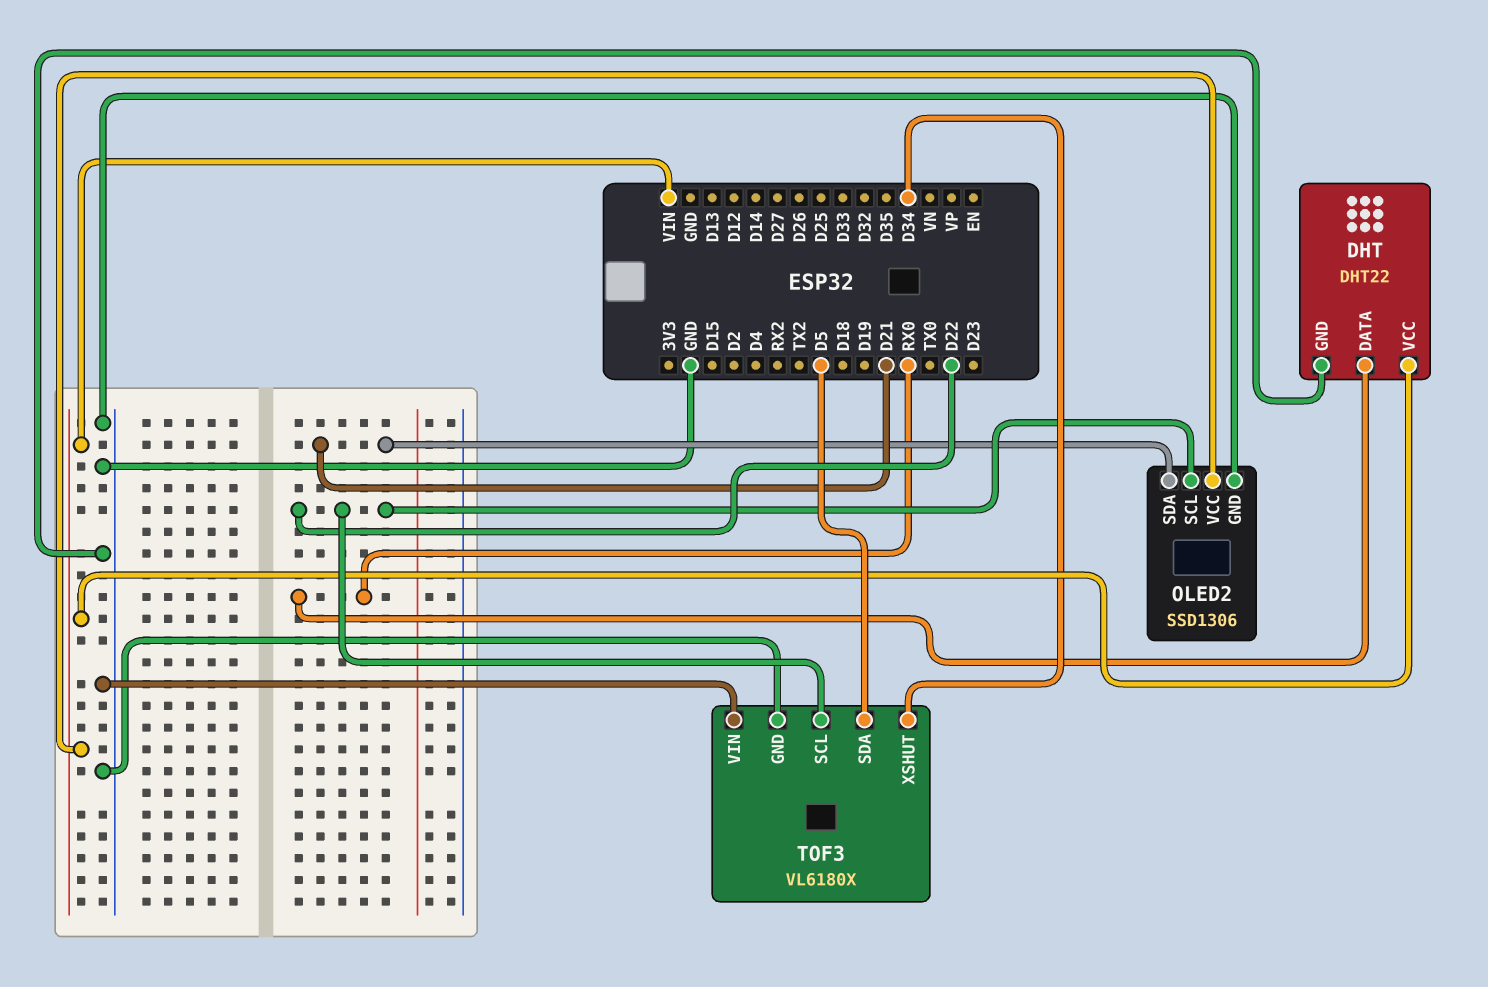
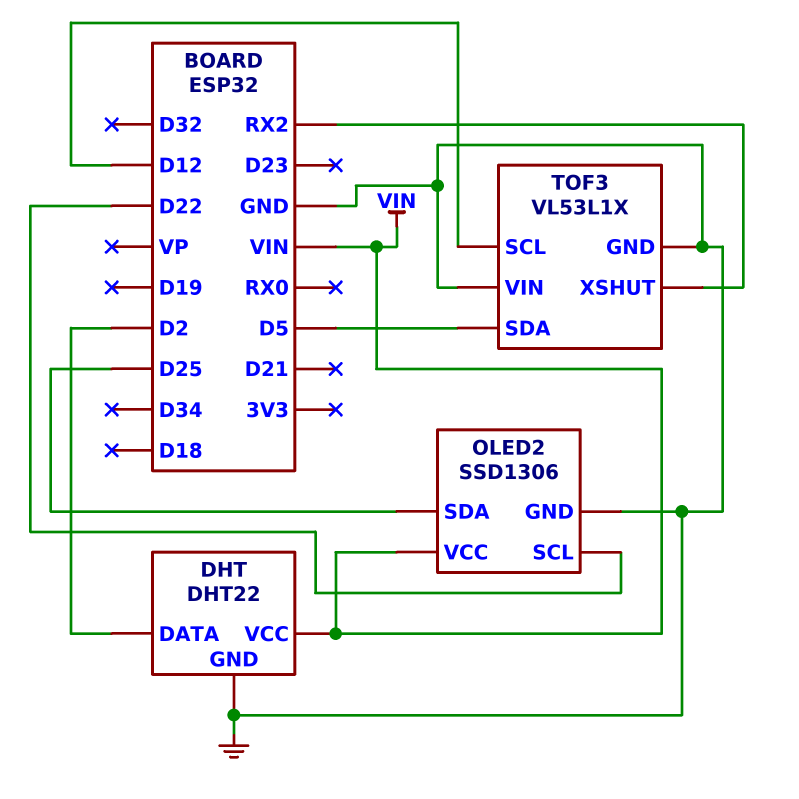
DHT pin DATA: RX0 -> D2
OLED2 pin SDA: D21 -> D25
TOF3: VL6180X -> VL53L1X
TOF3 pin SCL: D22 -> D12
TOF3 pin XSHUT: D34 -> RX2

